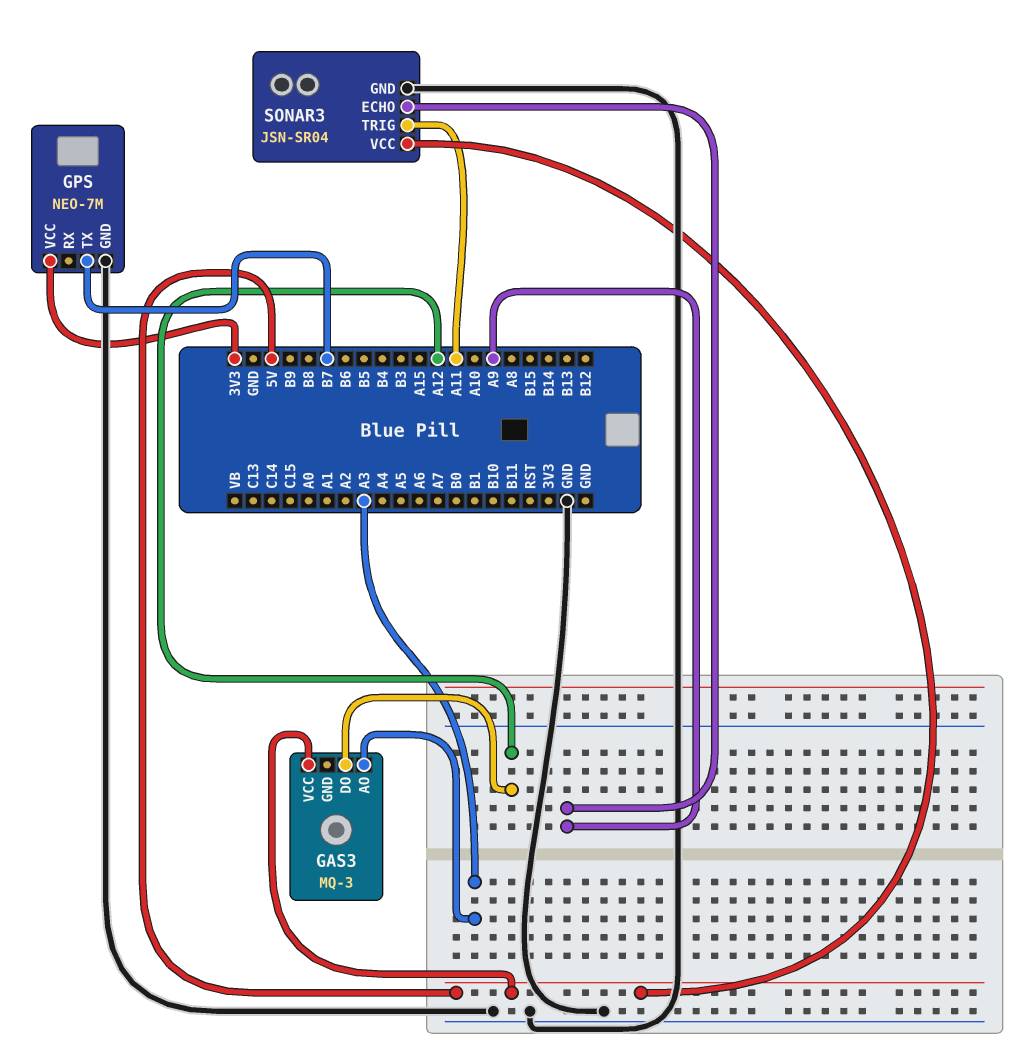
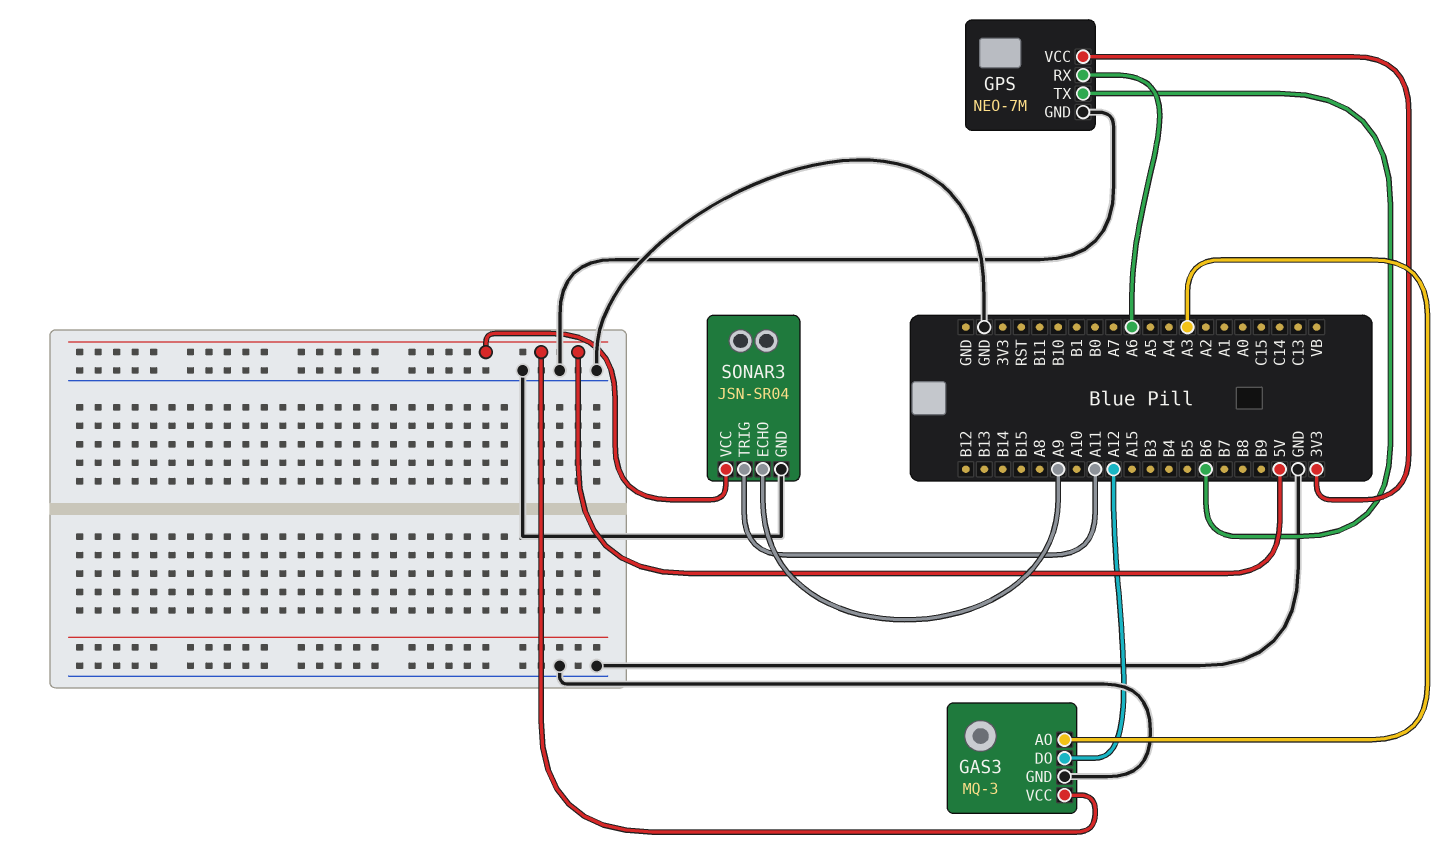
GAS3 pin GND: none -> GND
GPS pin RX: none -> A6
GPS pin TX: B7 -> B6

